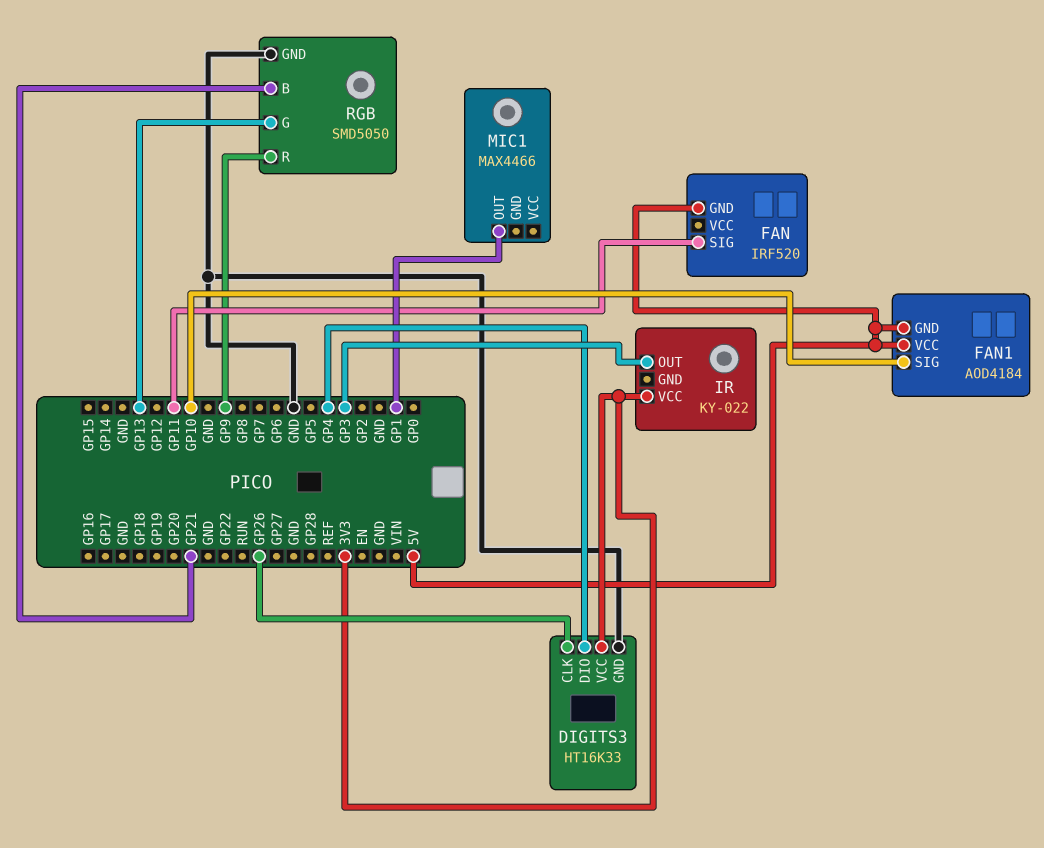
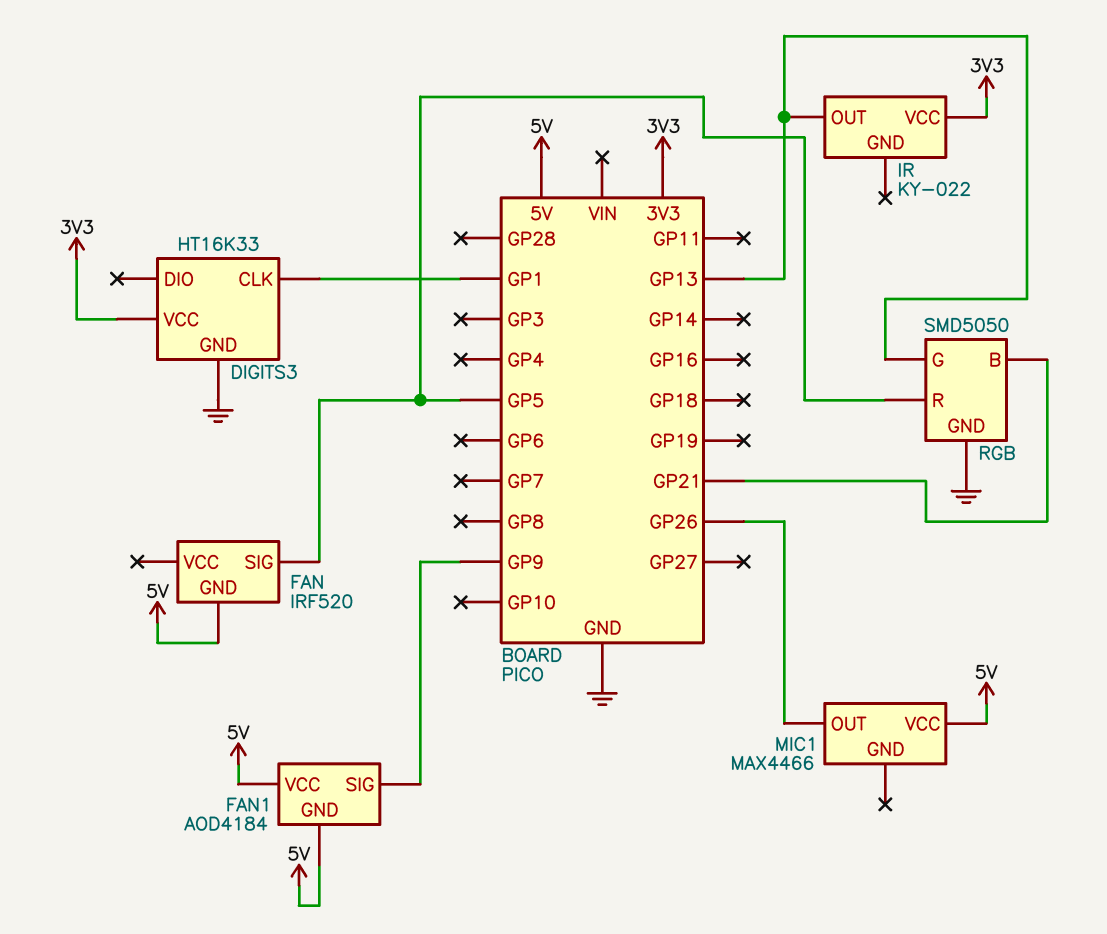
DIGITS3 pin CLK: GP26 -> GP1
DIGITS3 pin DIO: GP4 -> none
FAN pin SIG: GP11 -> GP5
FAN1 pin SIG: GP10 -> GP9
IR pin OUT: GP3 -> GP13
MIC1 pin OUT: GP1 -> GP26
MIC1 pin VCC: none -> 5V
RGB pin R: GP9 -> GP5

